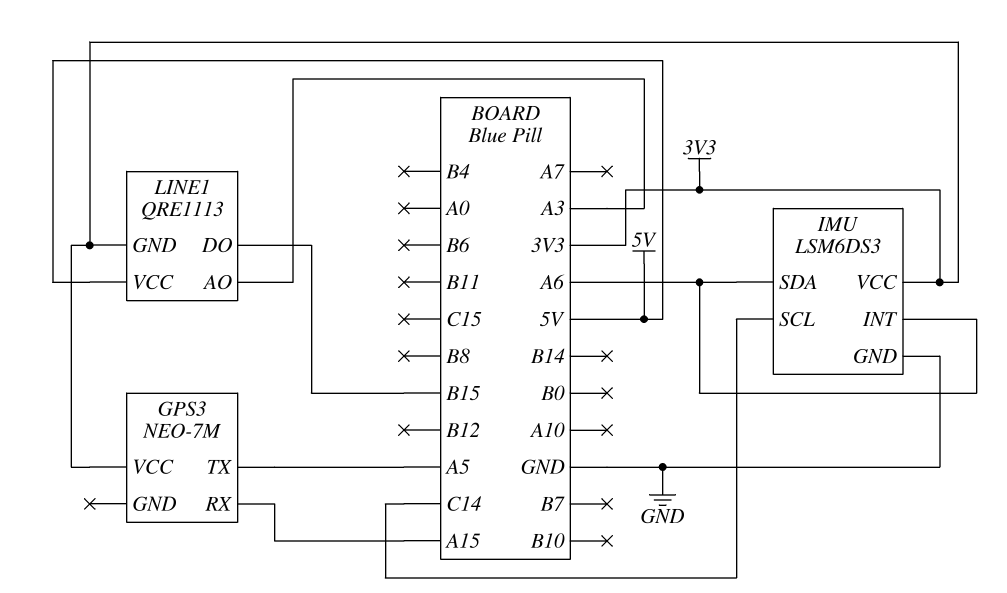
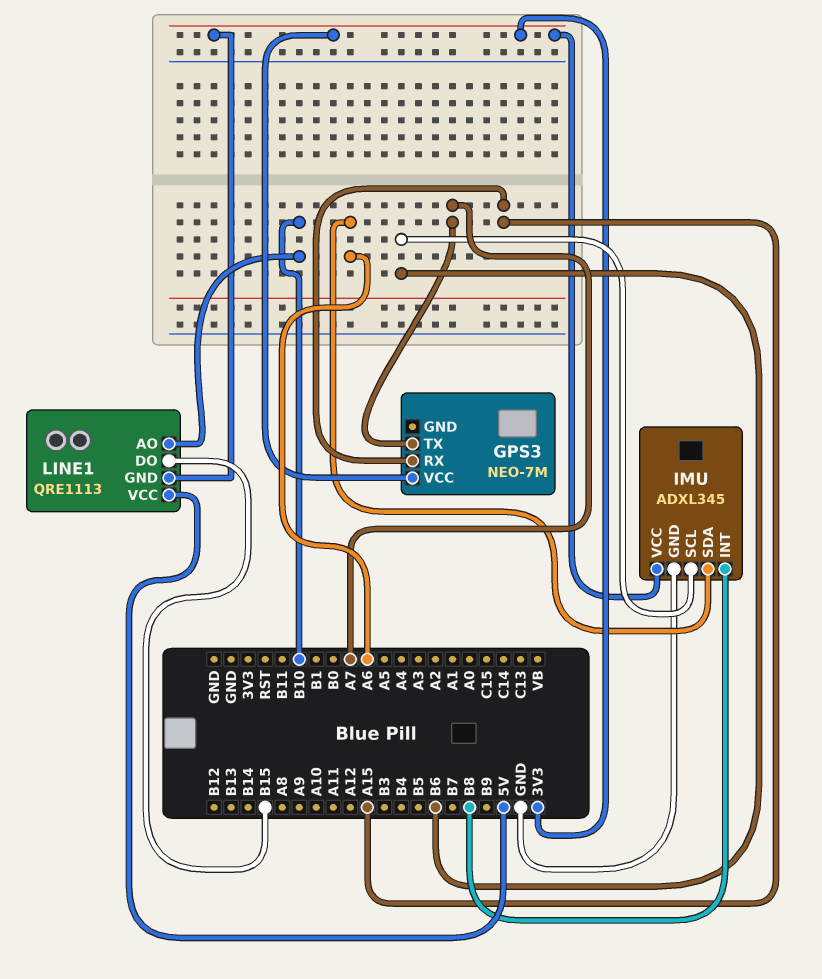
GPS3 pin TX: A5 -> A7
IMU: LSM6DS3 -> ADXL345
IMU pin INT: A6 -> B8
IMU pin SCL: C14 -> B6
LINE1 pin AO: A3 -> B10

